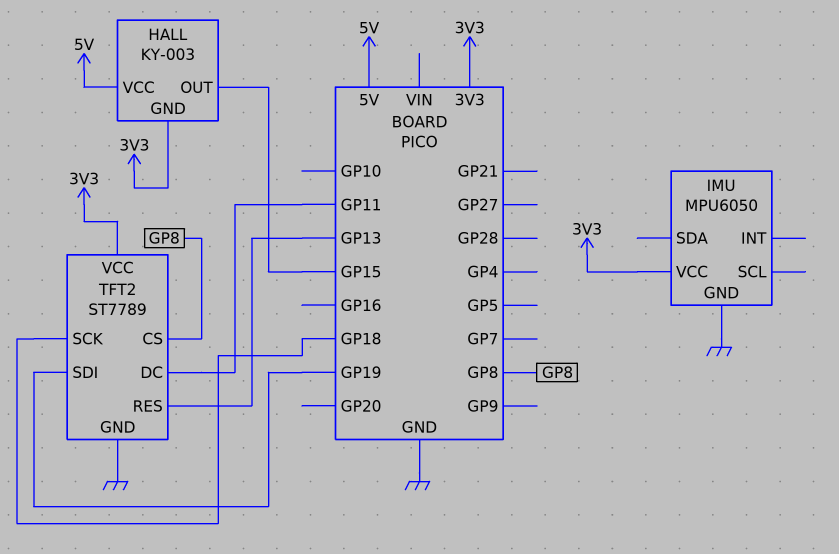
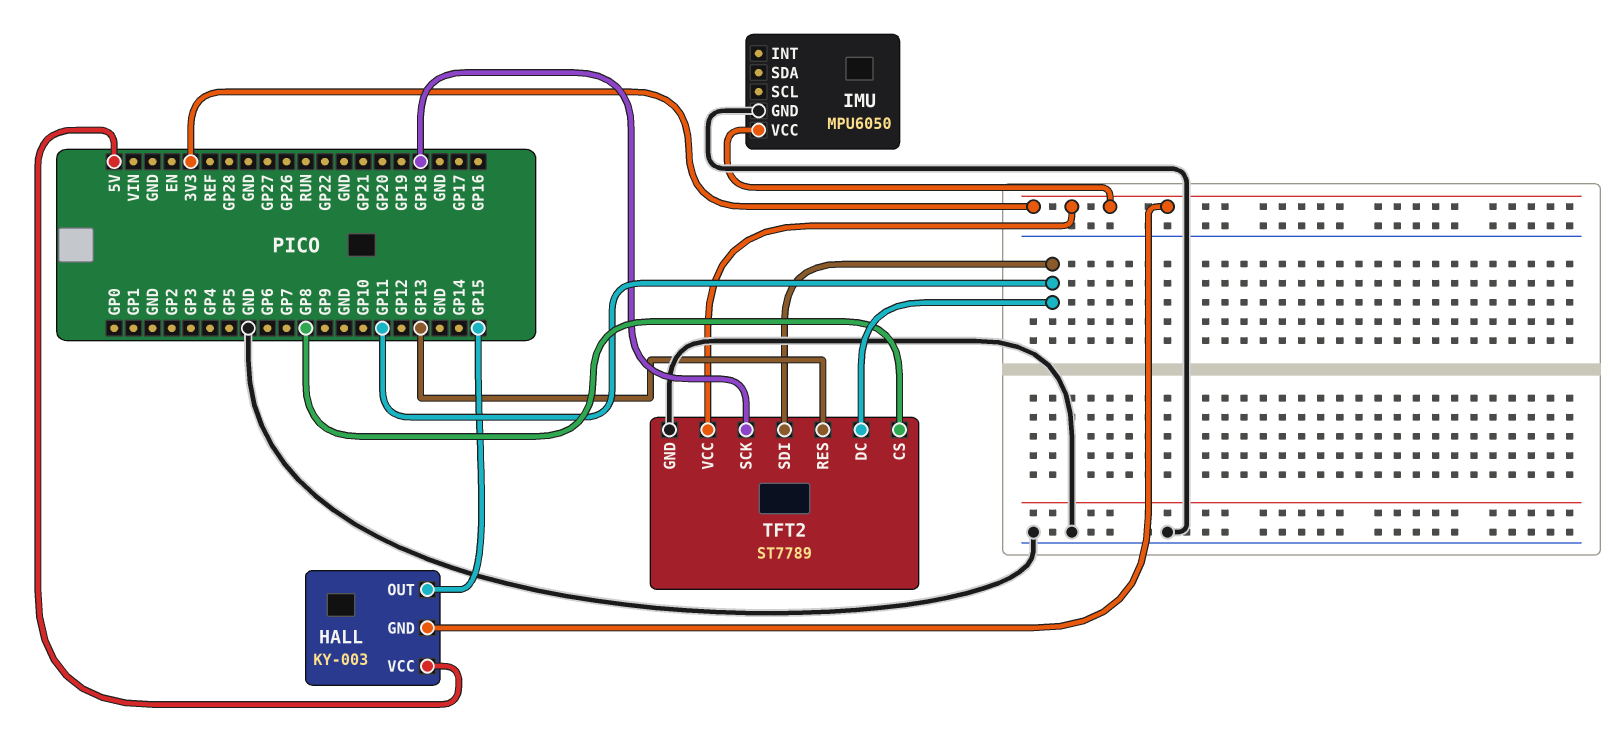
TFT2 pin SDI: GP19 -> GP11

